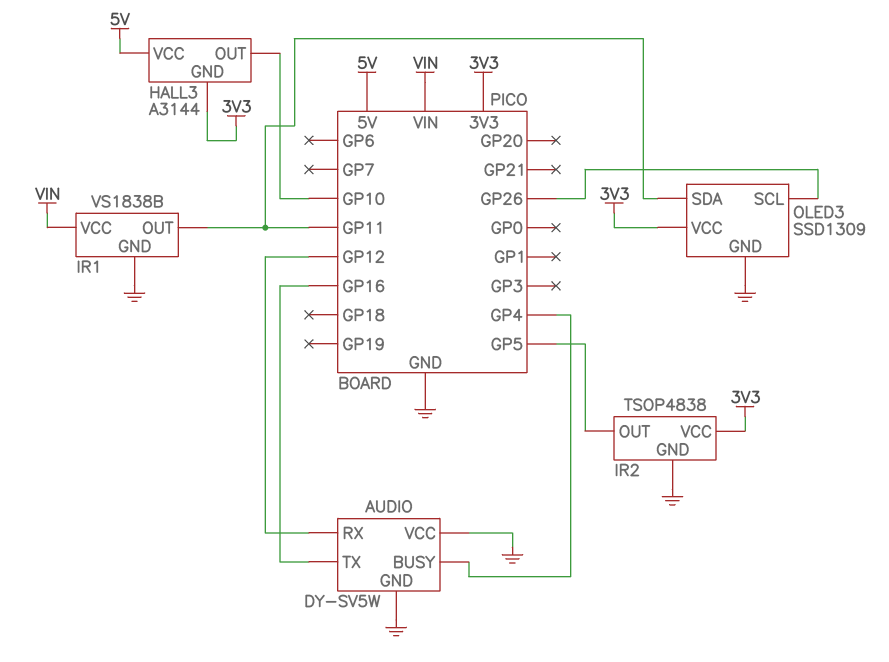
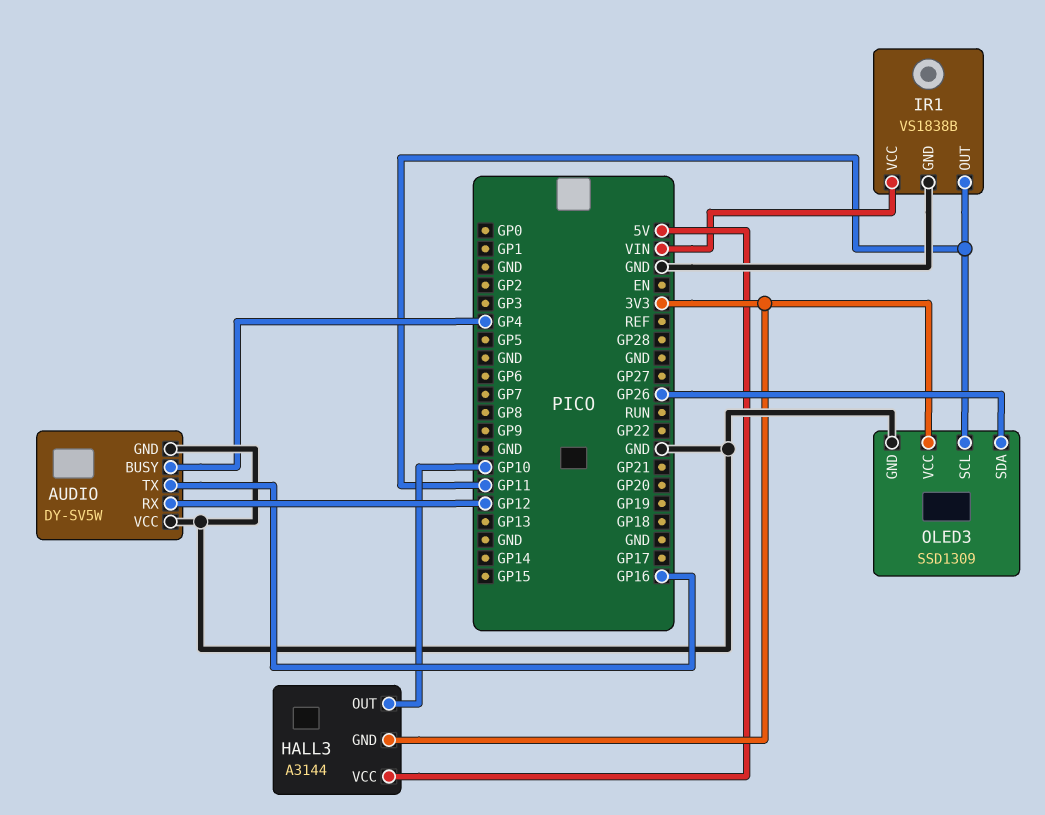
IR2: TSOP4838 -> none
IR2 pin GND: GND -> none
IR2 pin OUT: GP5 -> none
IR2 pin VCC: 3V3 -> none
OLED3 pin SCL: GP26 -> GP11
OLED3 pin SDA: GP11 -> GP26

